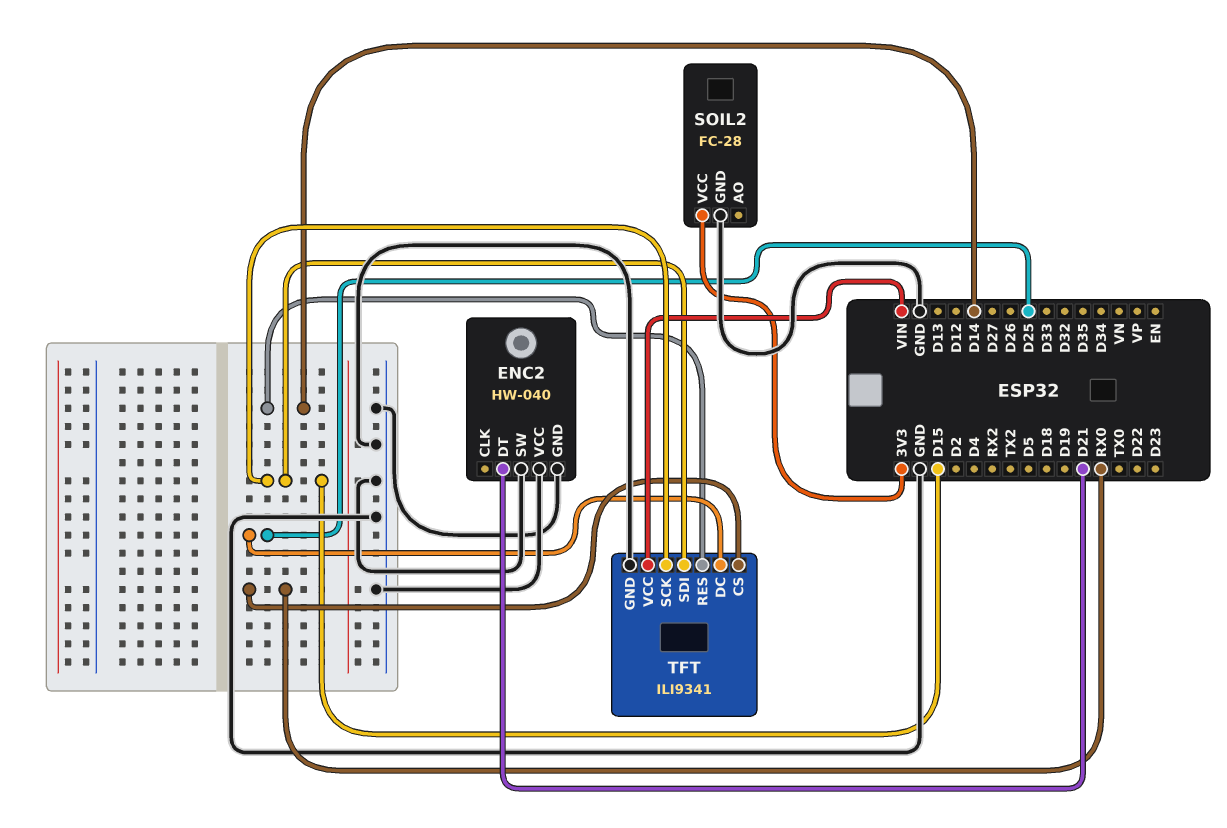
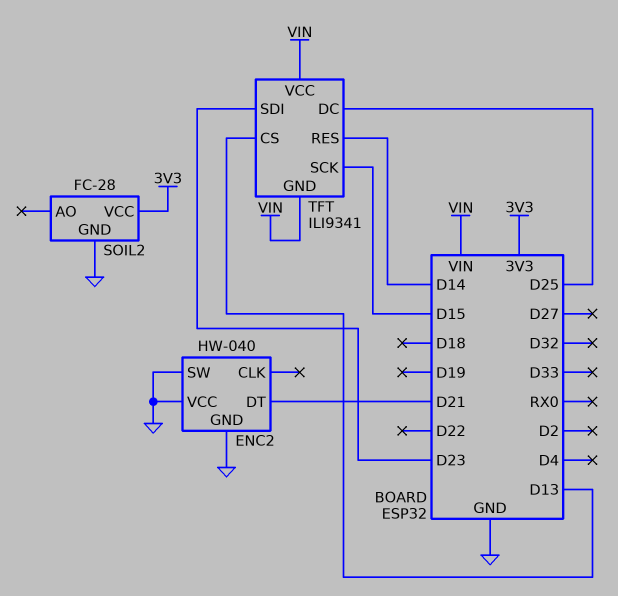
TFT pin CS: RX0 -> D13
TFT pin GND: GND -> VIN
TFT pin SDI: D15 -> D23

